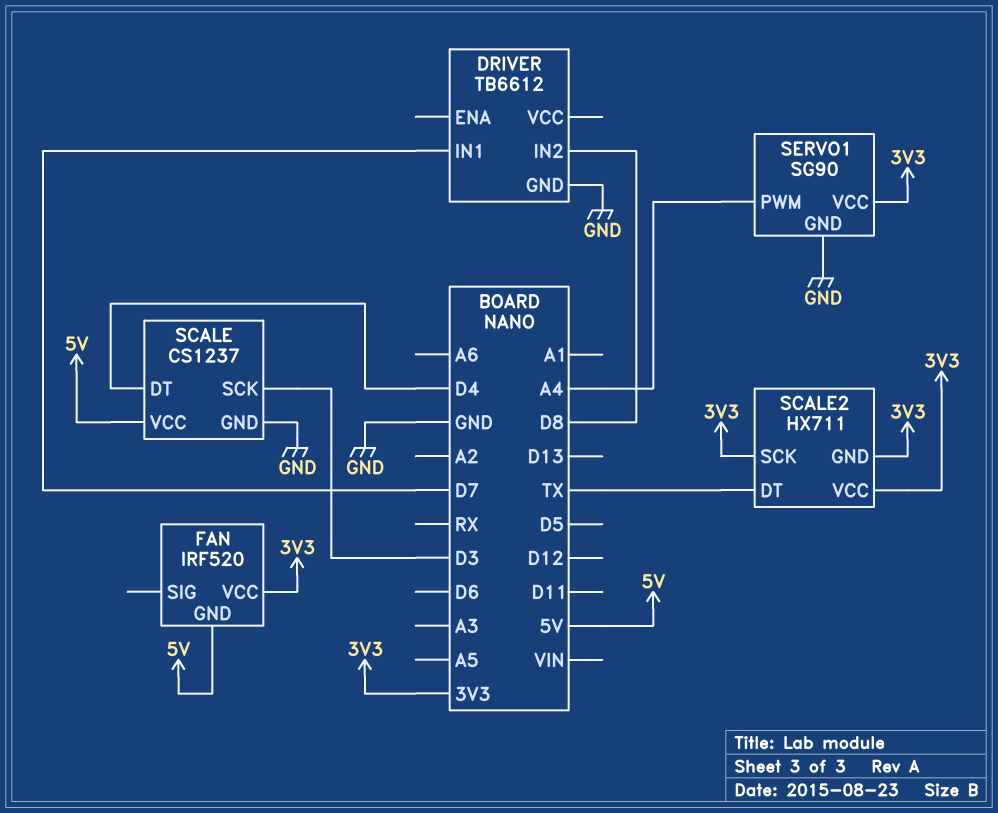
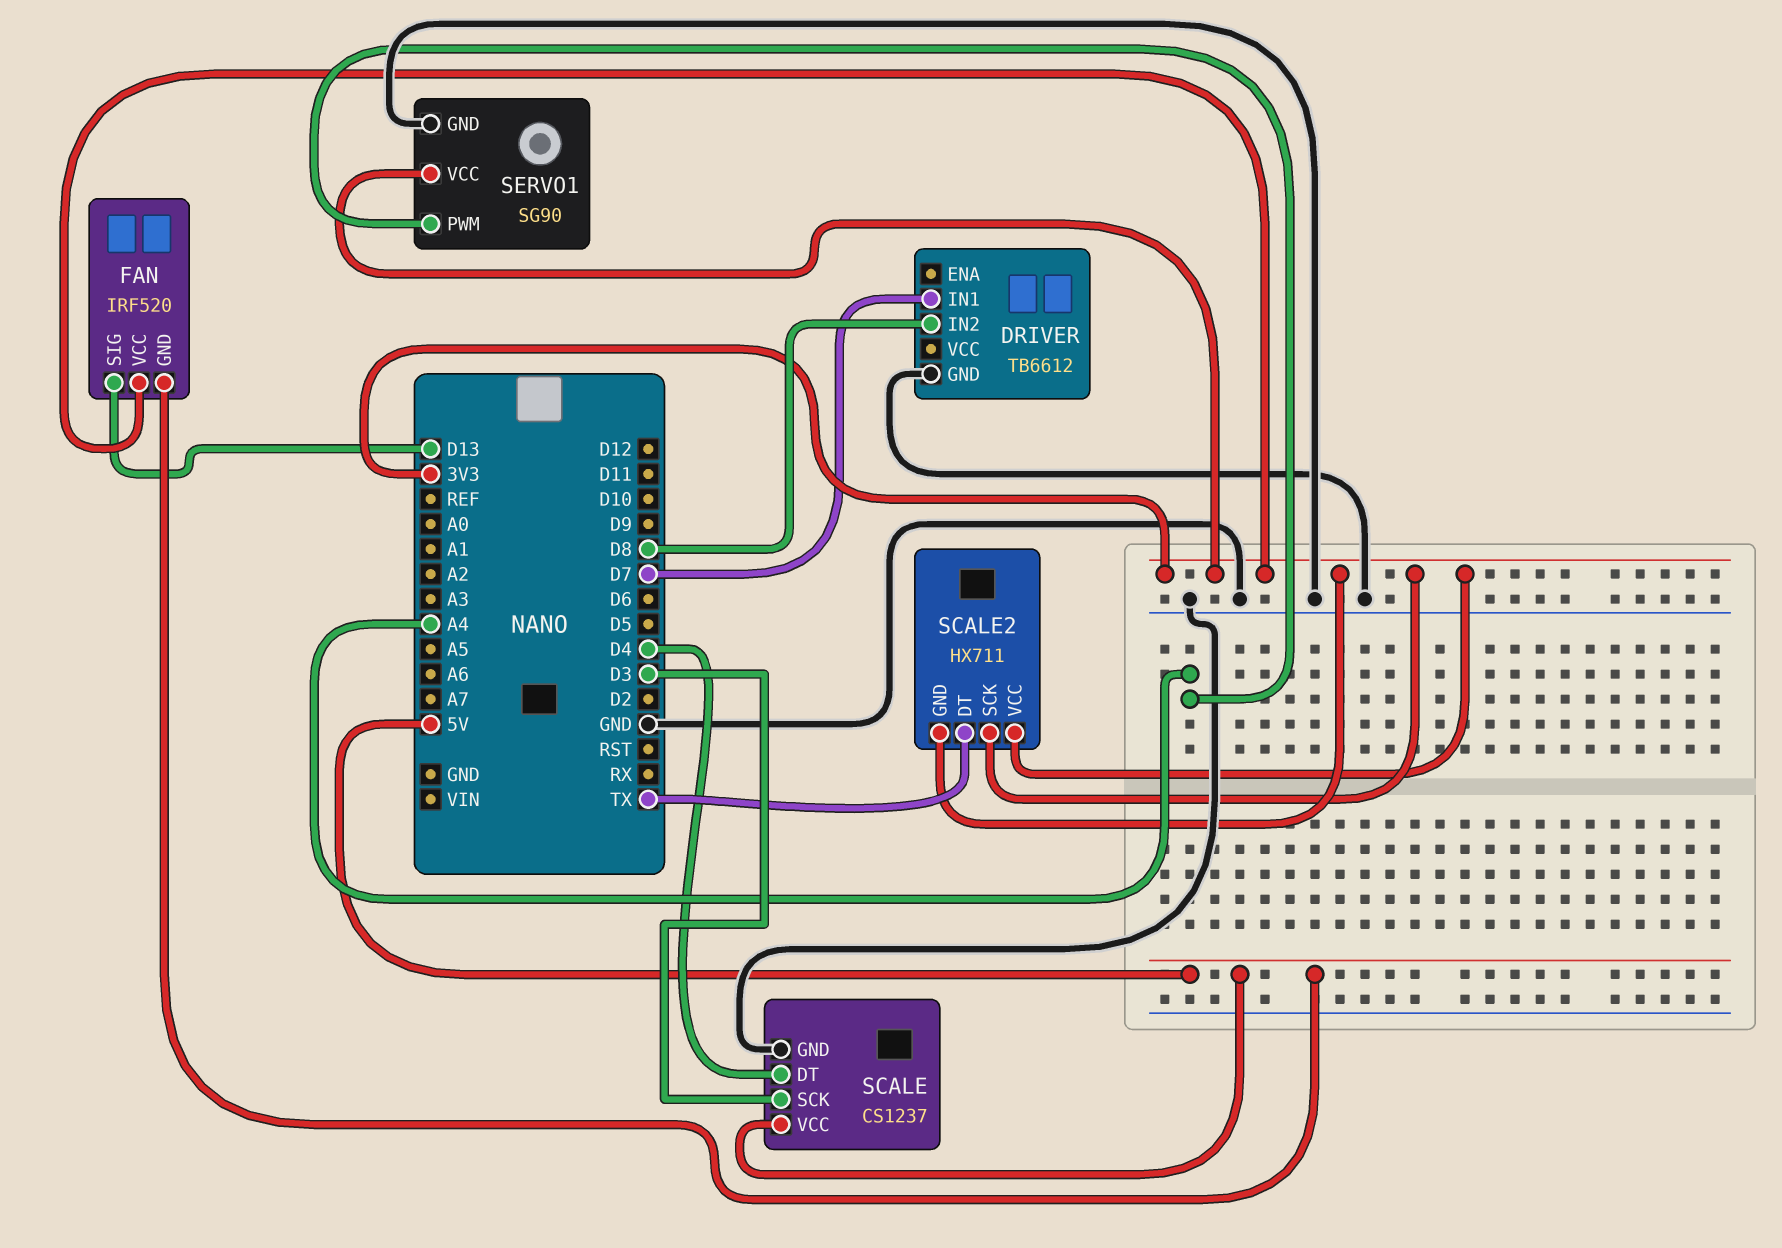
FAN pin SIG: none -> D13

